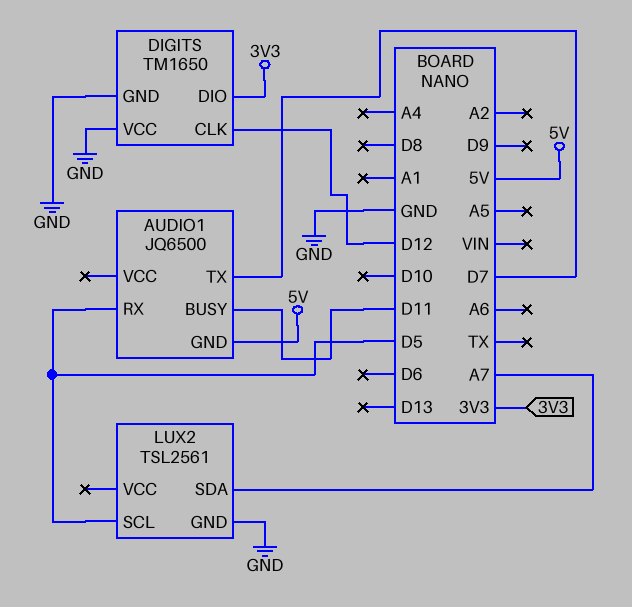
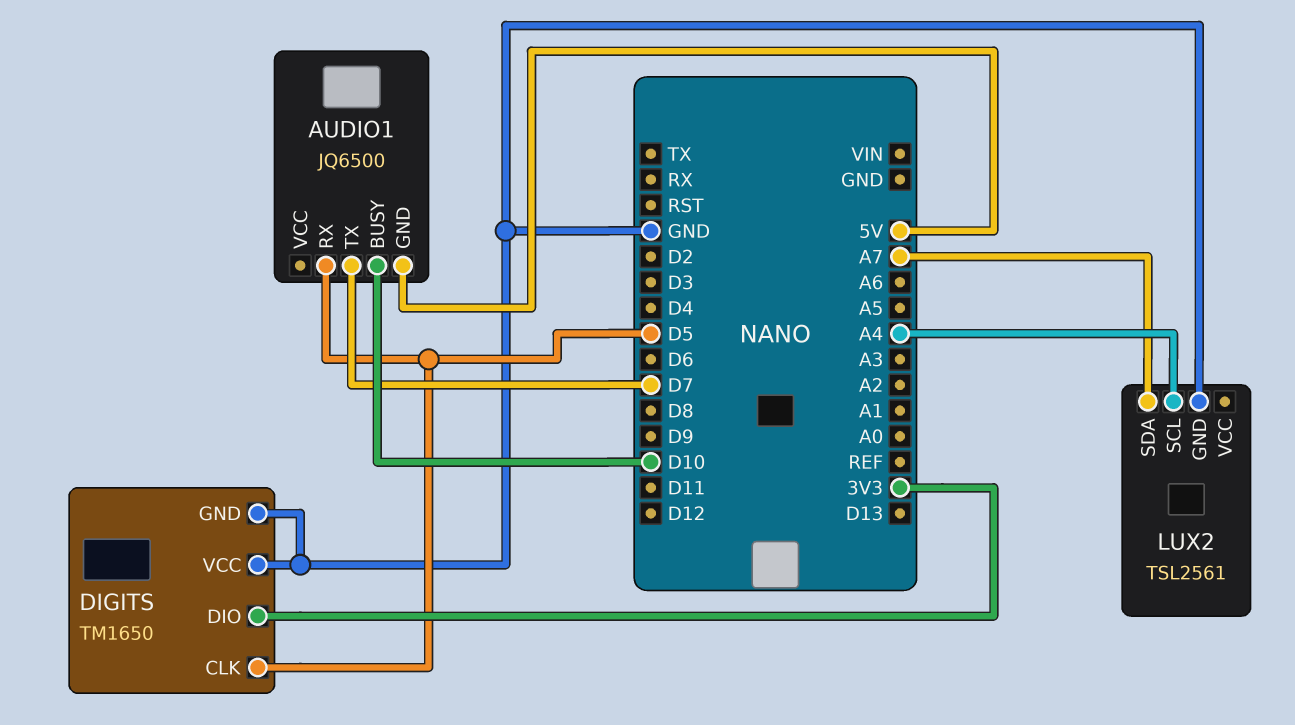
AUDIO1 pin BUSY: D11 -> D10
DIGITS pin CLK: D12 -> D5
LUX2 pin SCL: D5 -> A4

